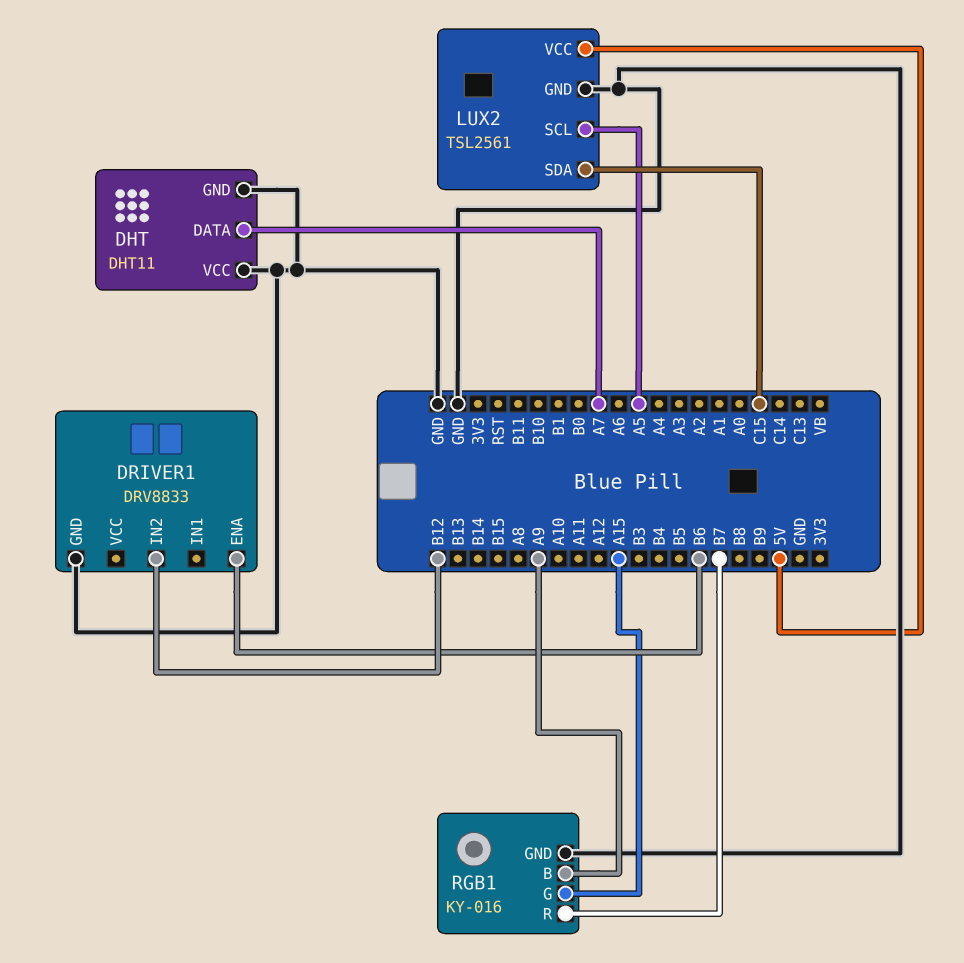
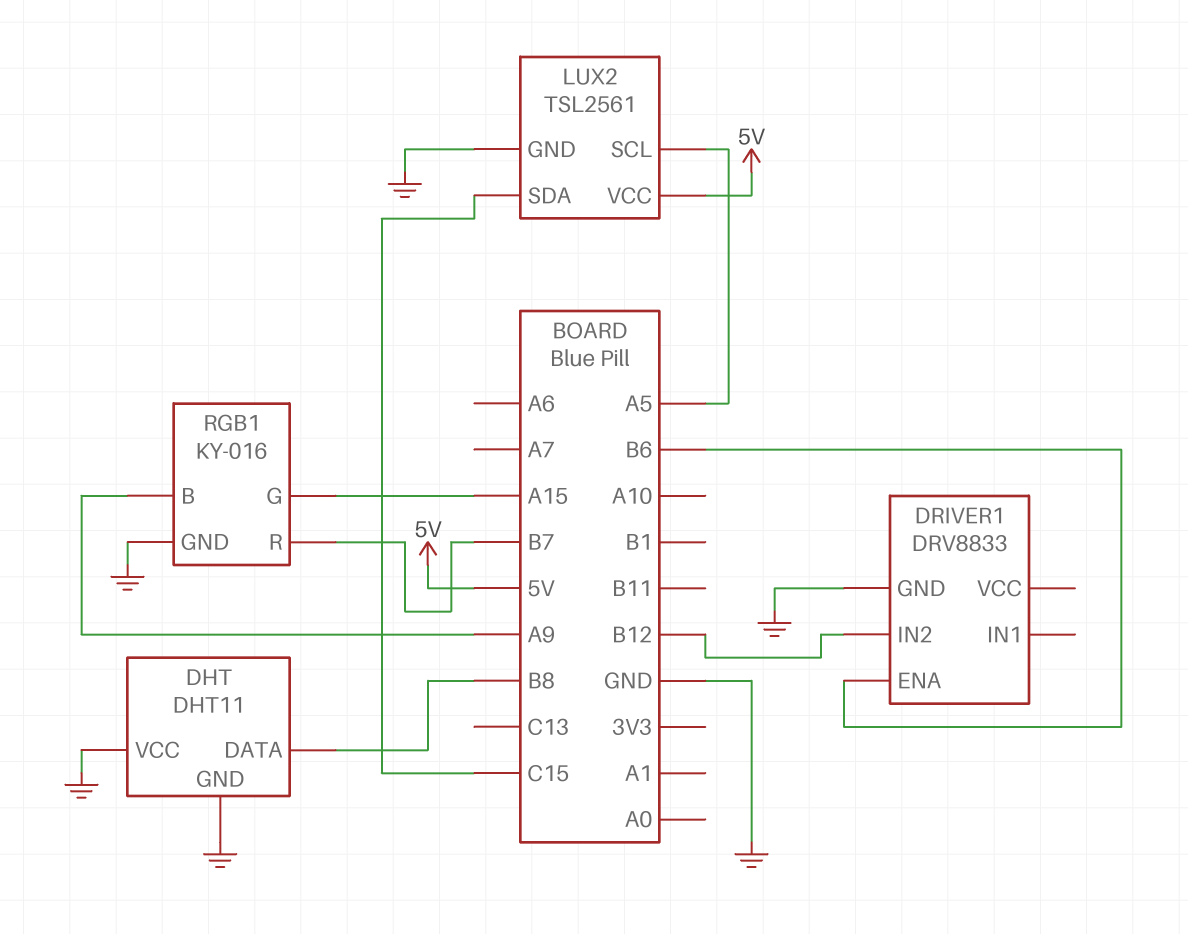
DHT pin DATA: A7 -> B8

